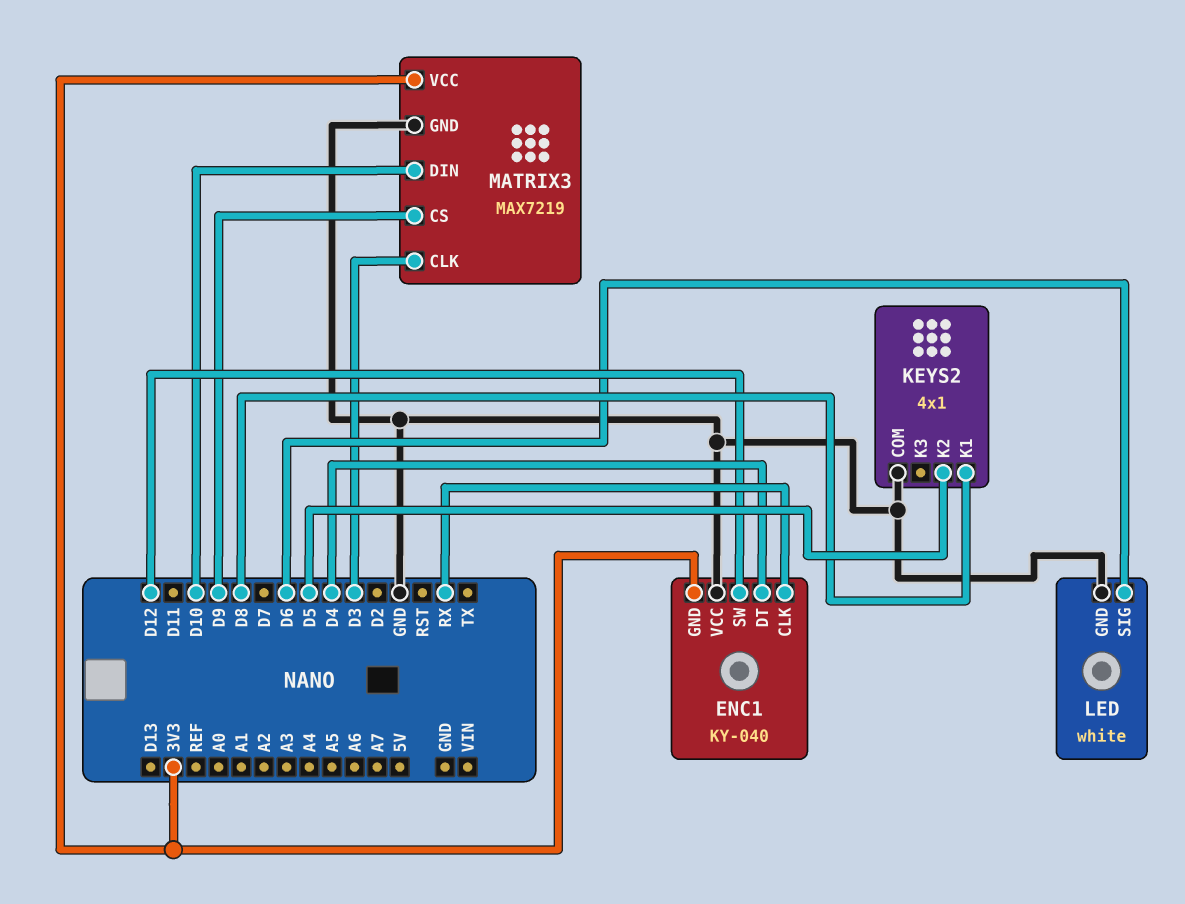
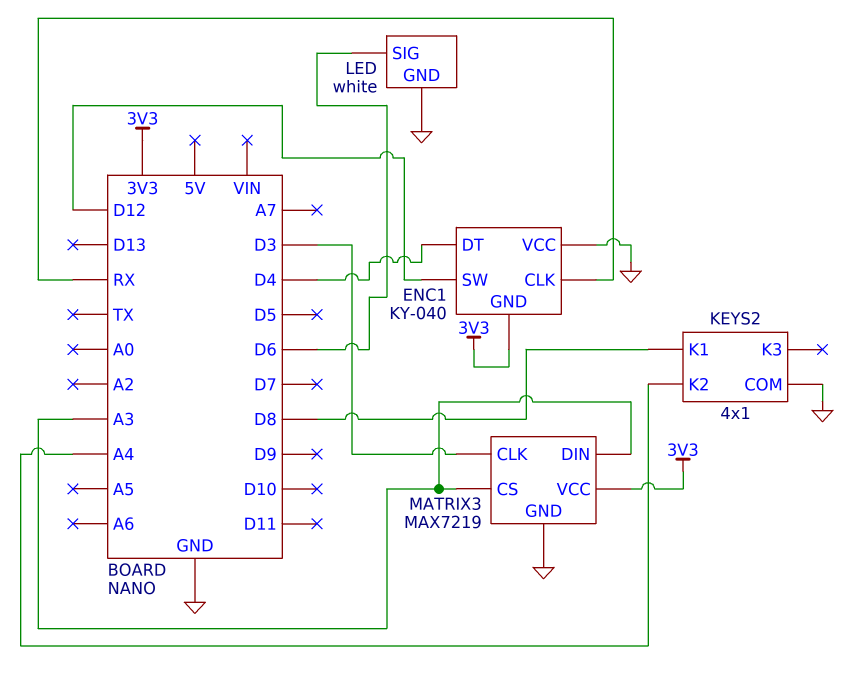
KEYS2 pin K2: D5 -> A4
MATRIX3 pin CS: D9 -> A3
MATRIX3 pin DIN: D10 -> A3

